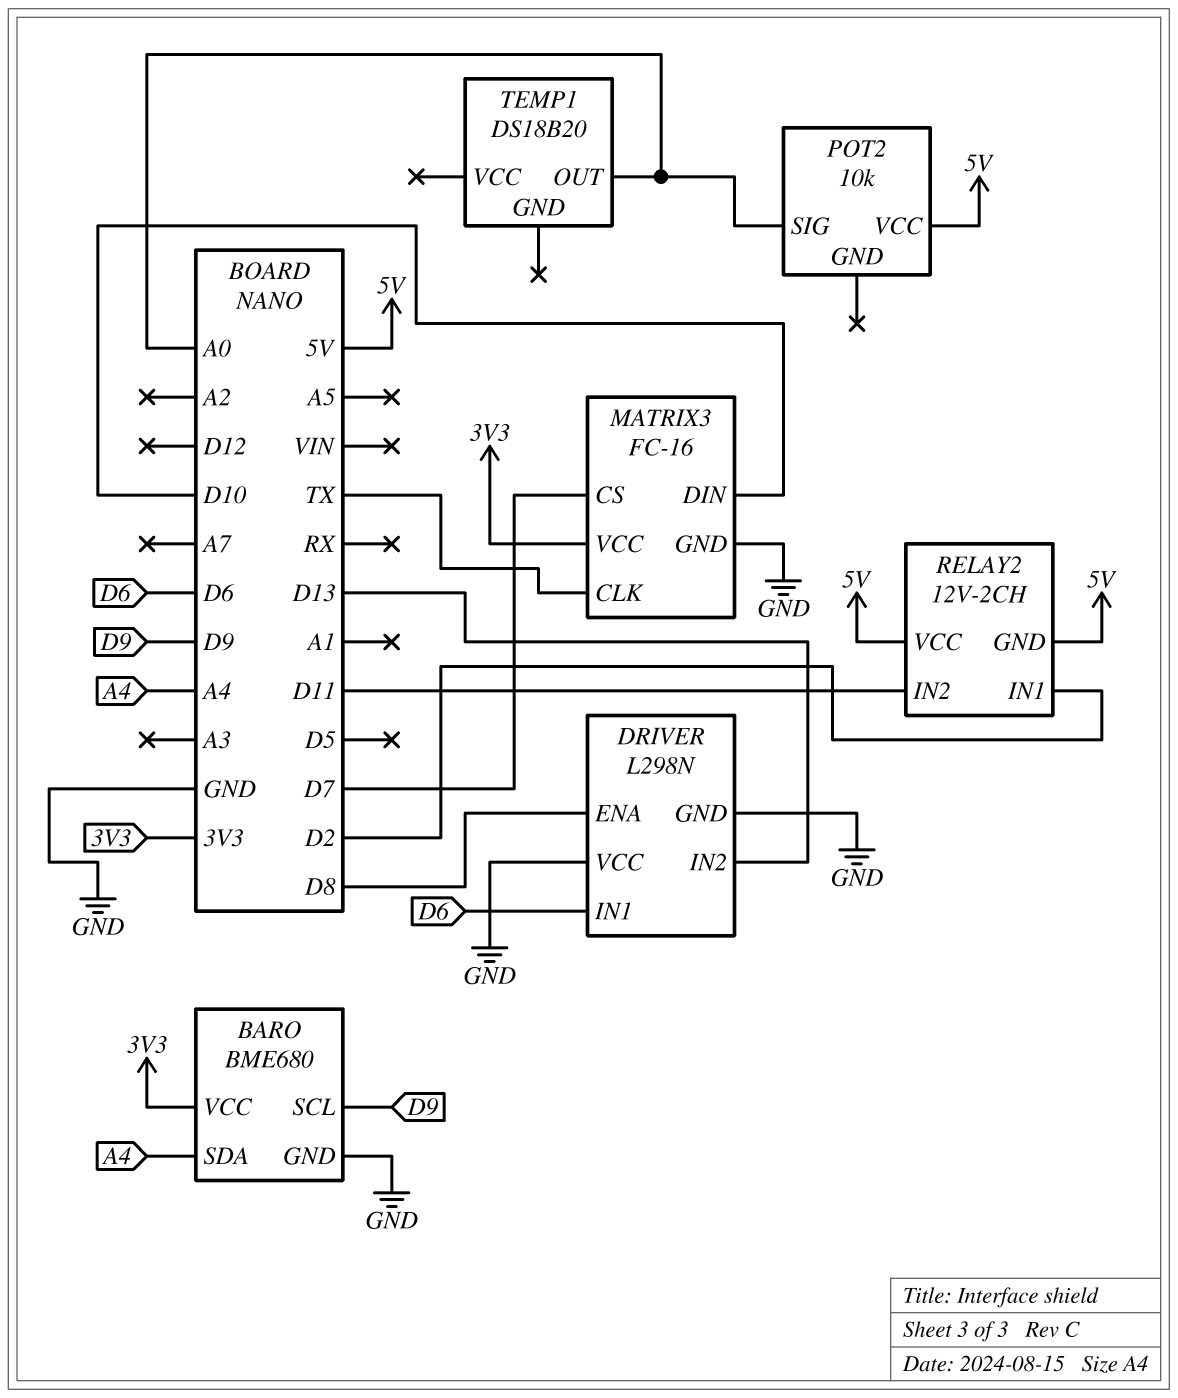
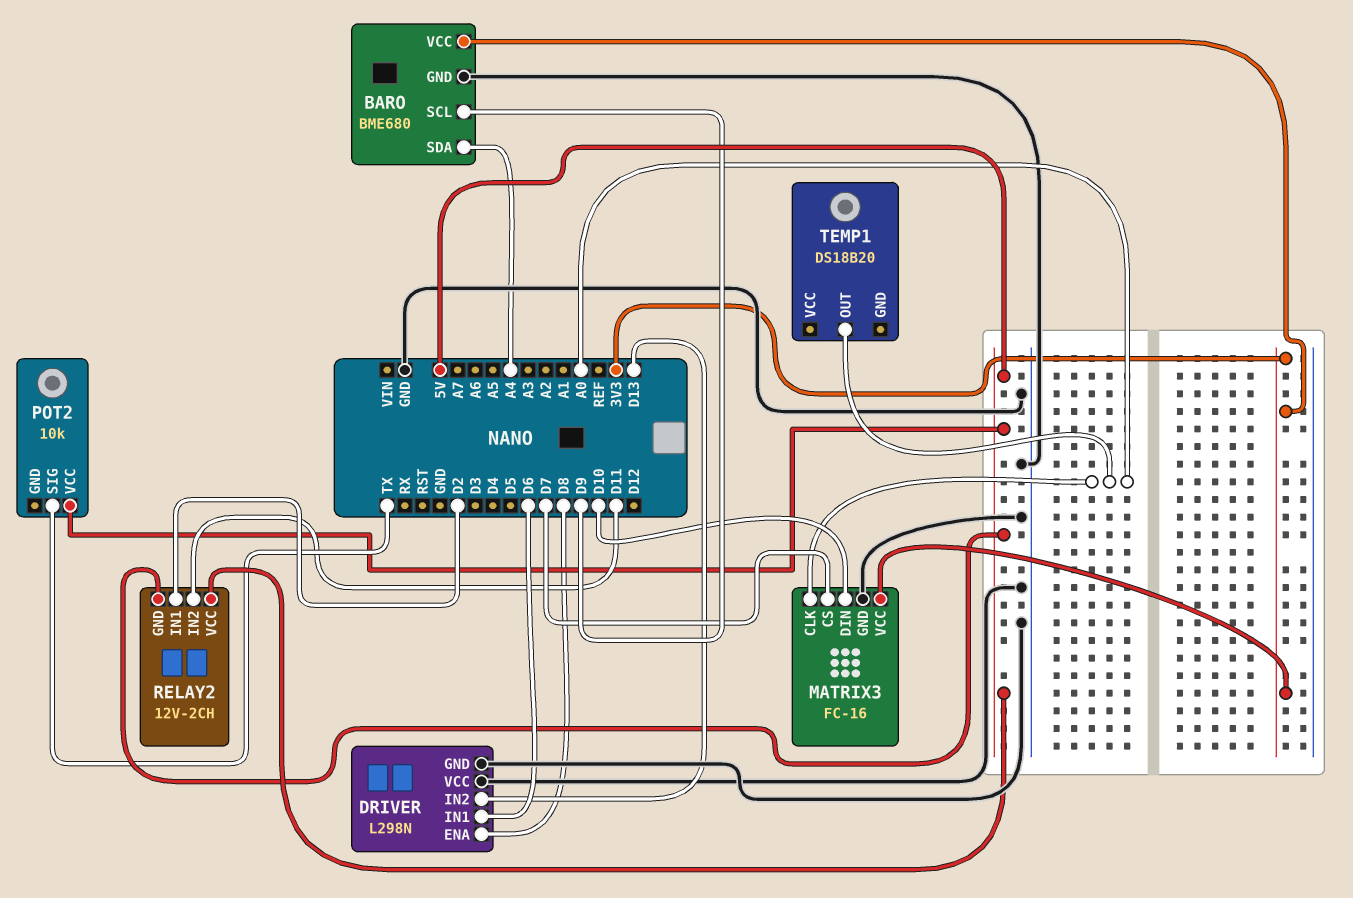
MATRIX3 pin CLK: TX -> A0
POT2 pin SIG: A0 -> TX

